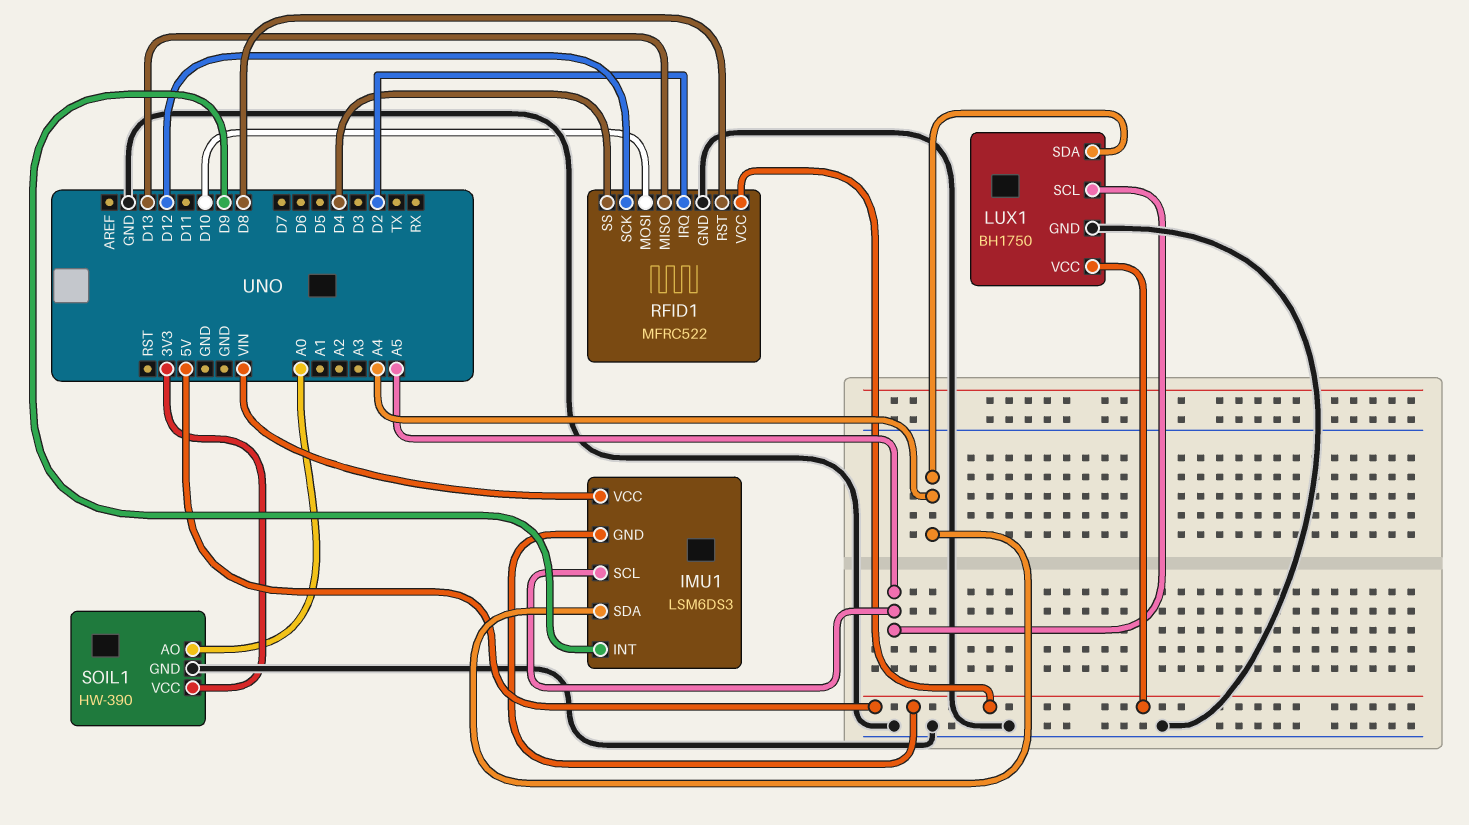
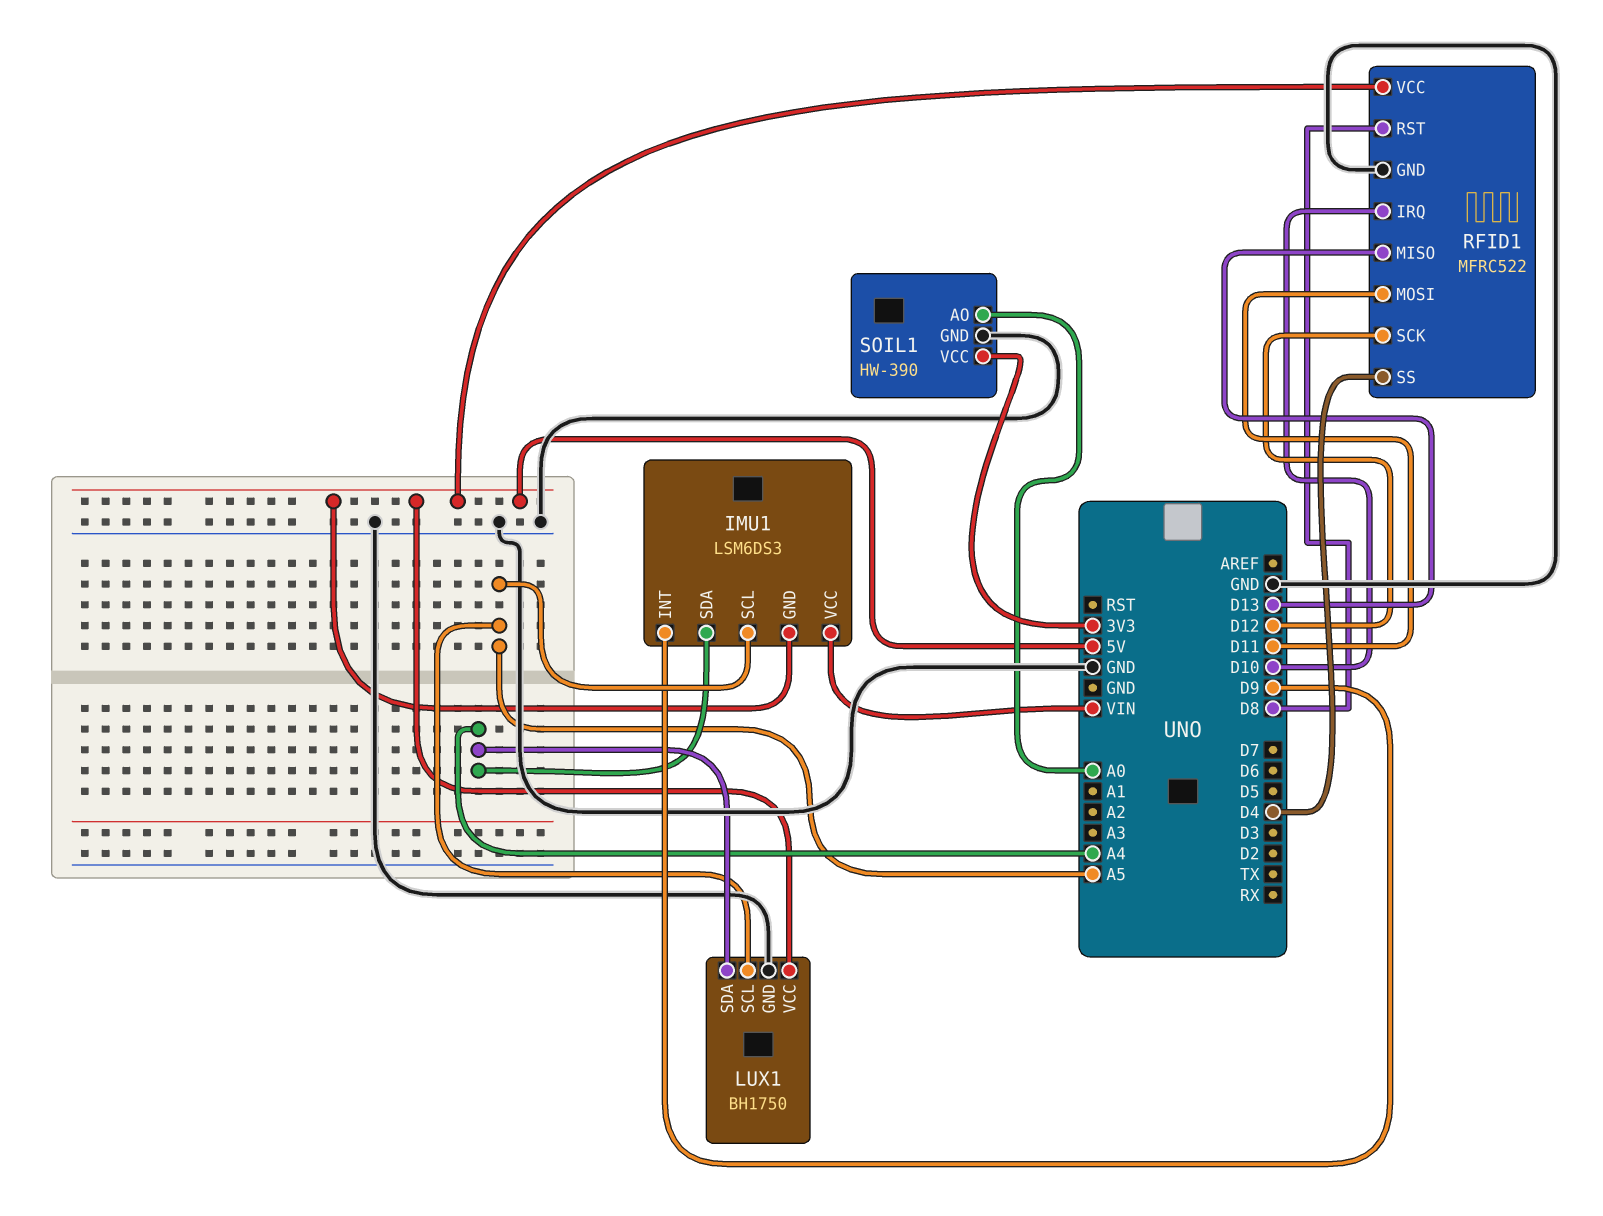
RFID1 pin IRQ: D2 -> D10
RFID1 pin MOSI: D10 -> D11

